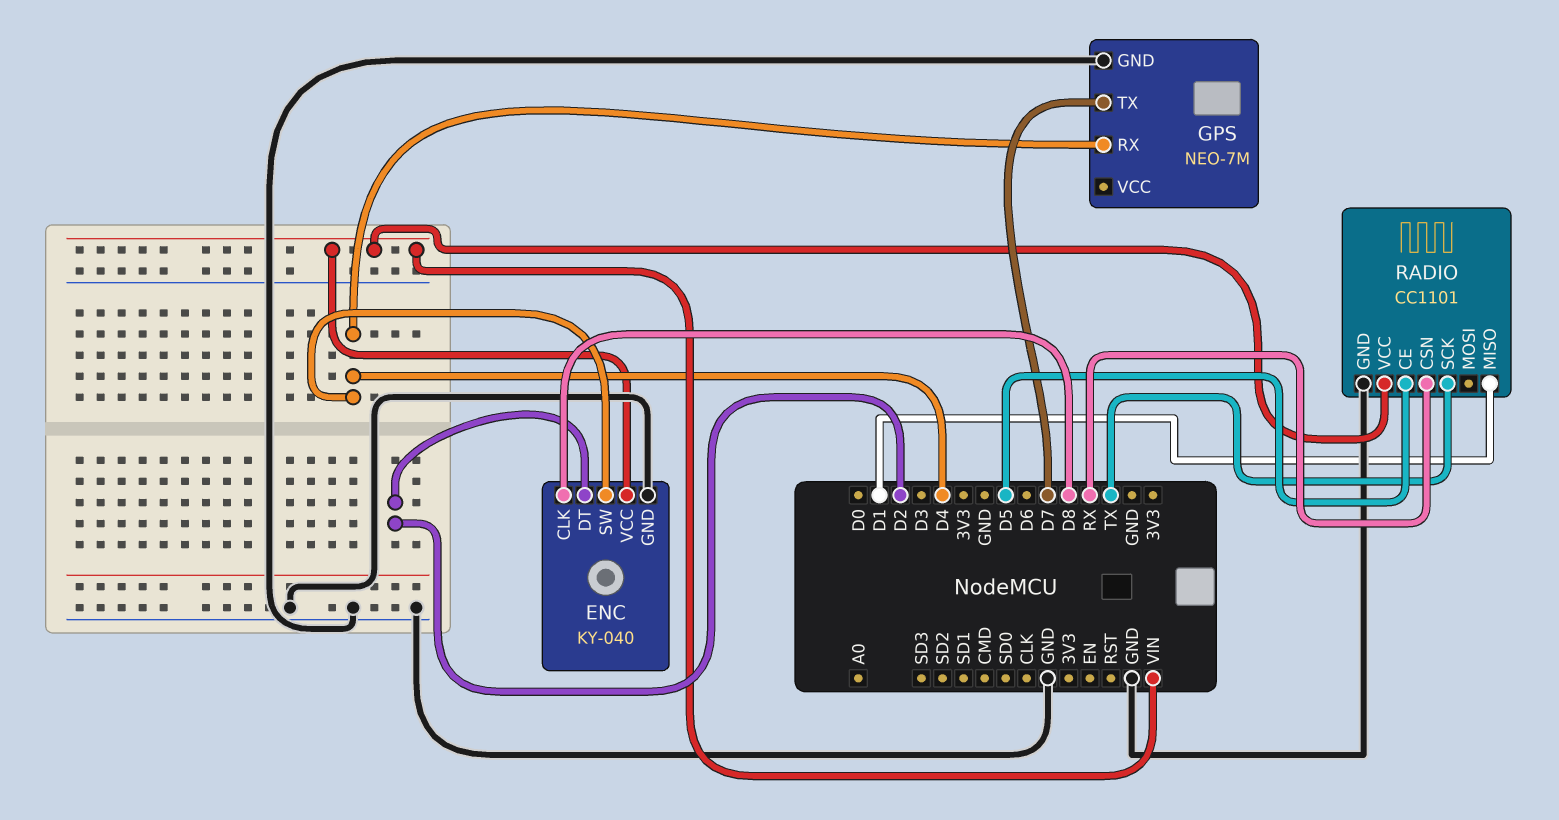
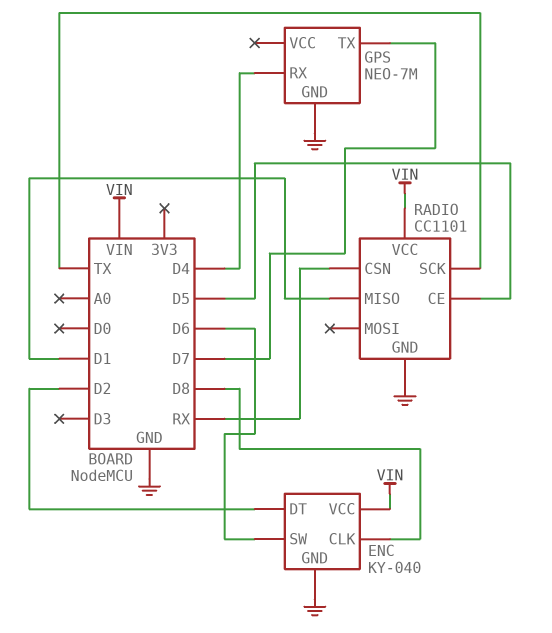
ENC pin SW: D4 -> D6

